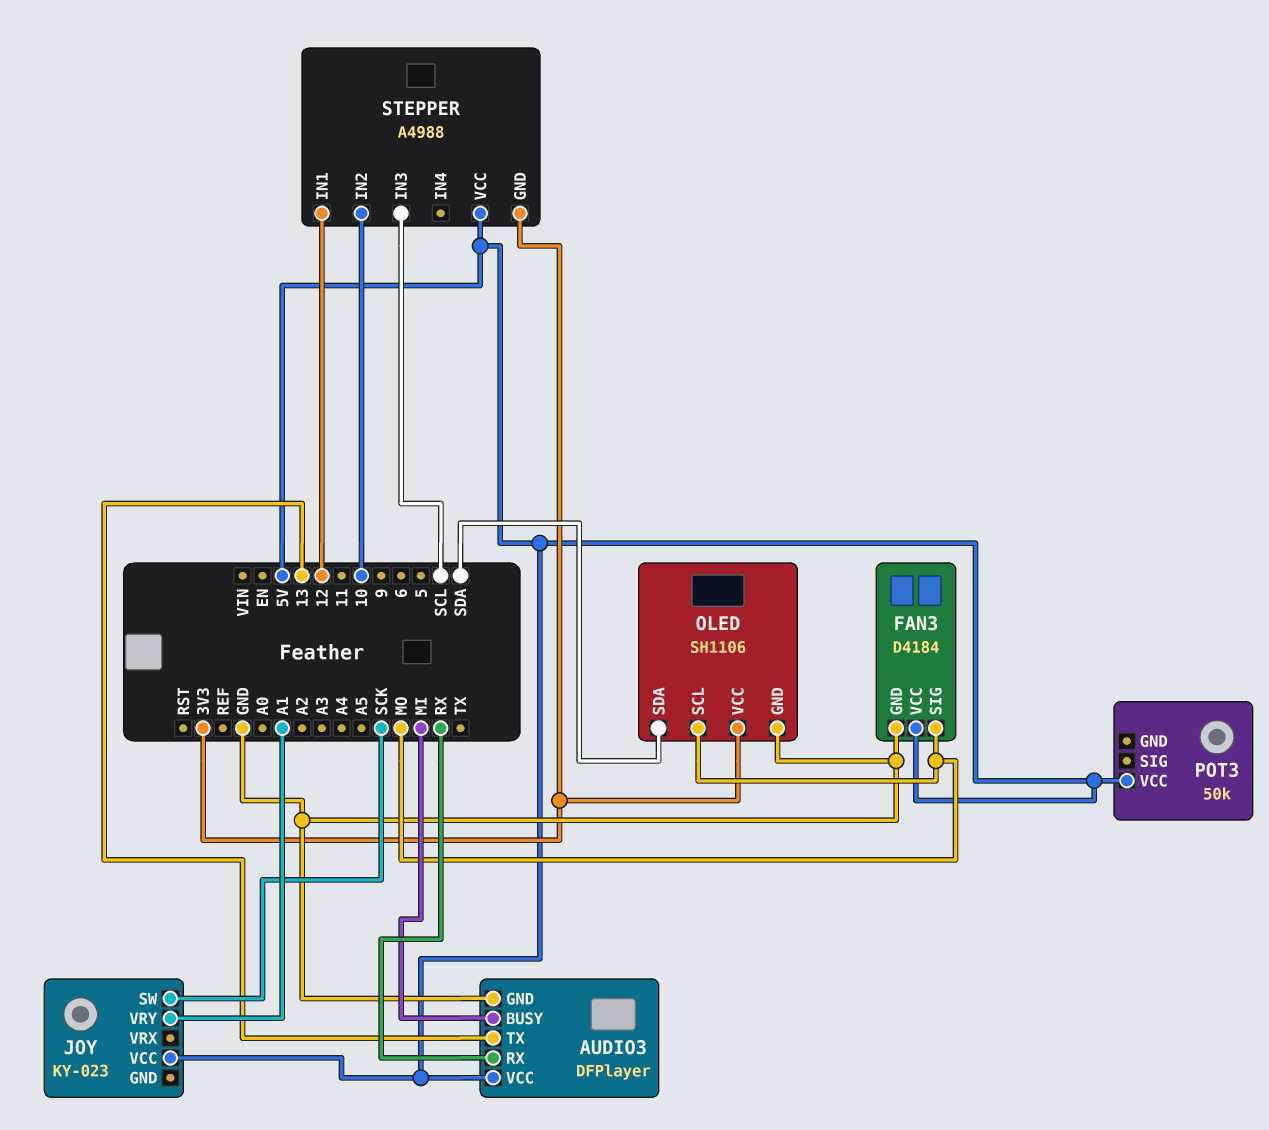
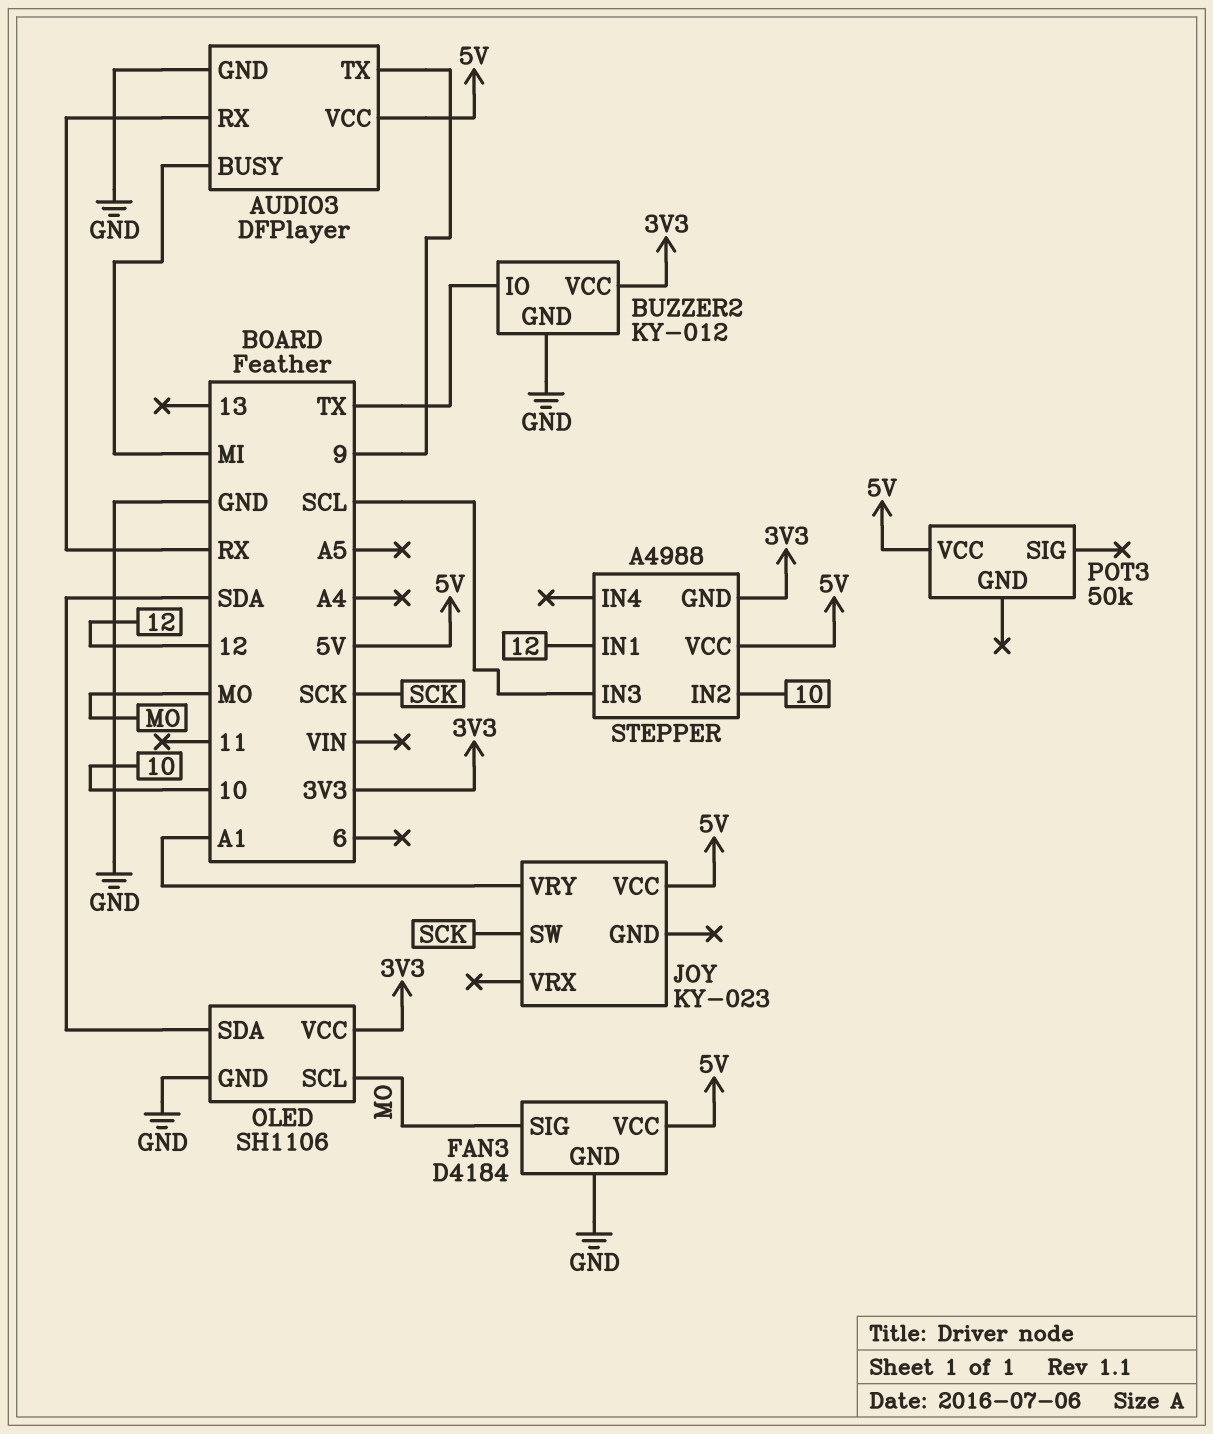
AUDIO3 pin TX: 13 -> 9
BUZZER2: none -> KY-012
BUZZER2 pin GND: none -> GND
BUZZER2 pin IO: none -> TX
BUZZER2 pin VCC: none -> 3V3

